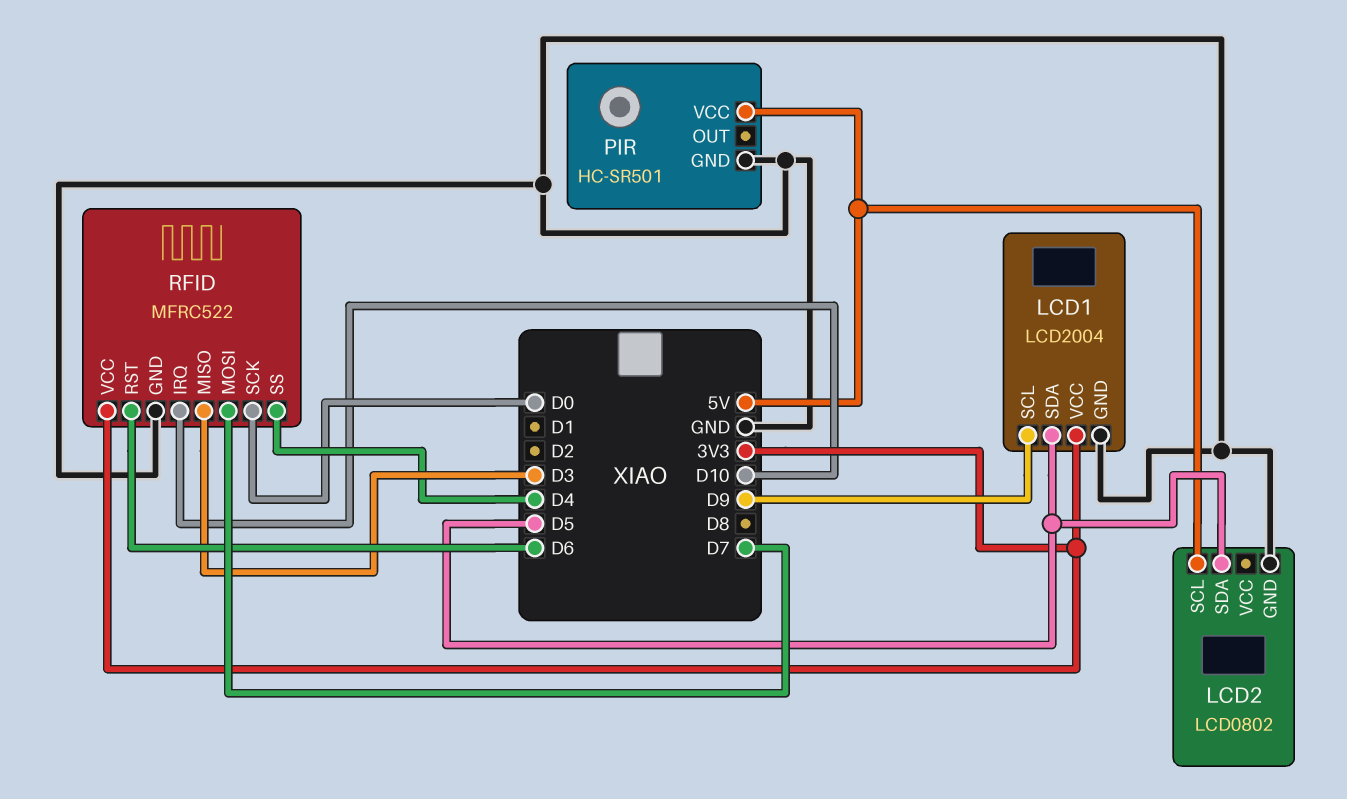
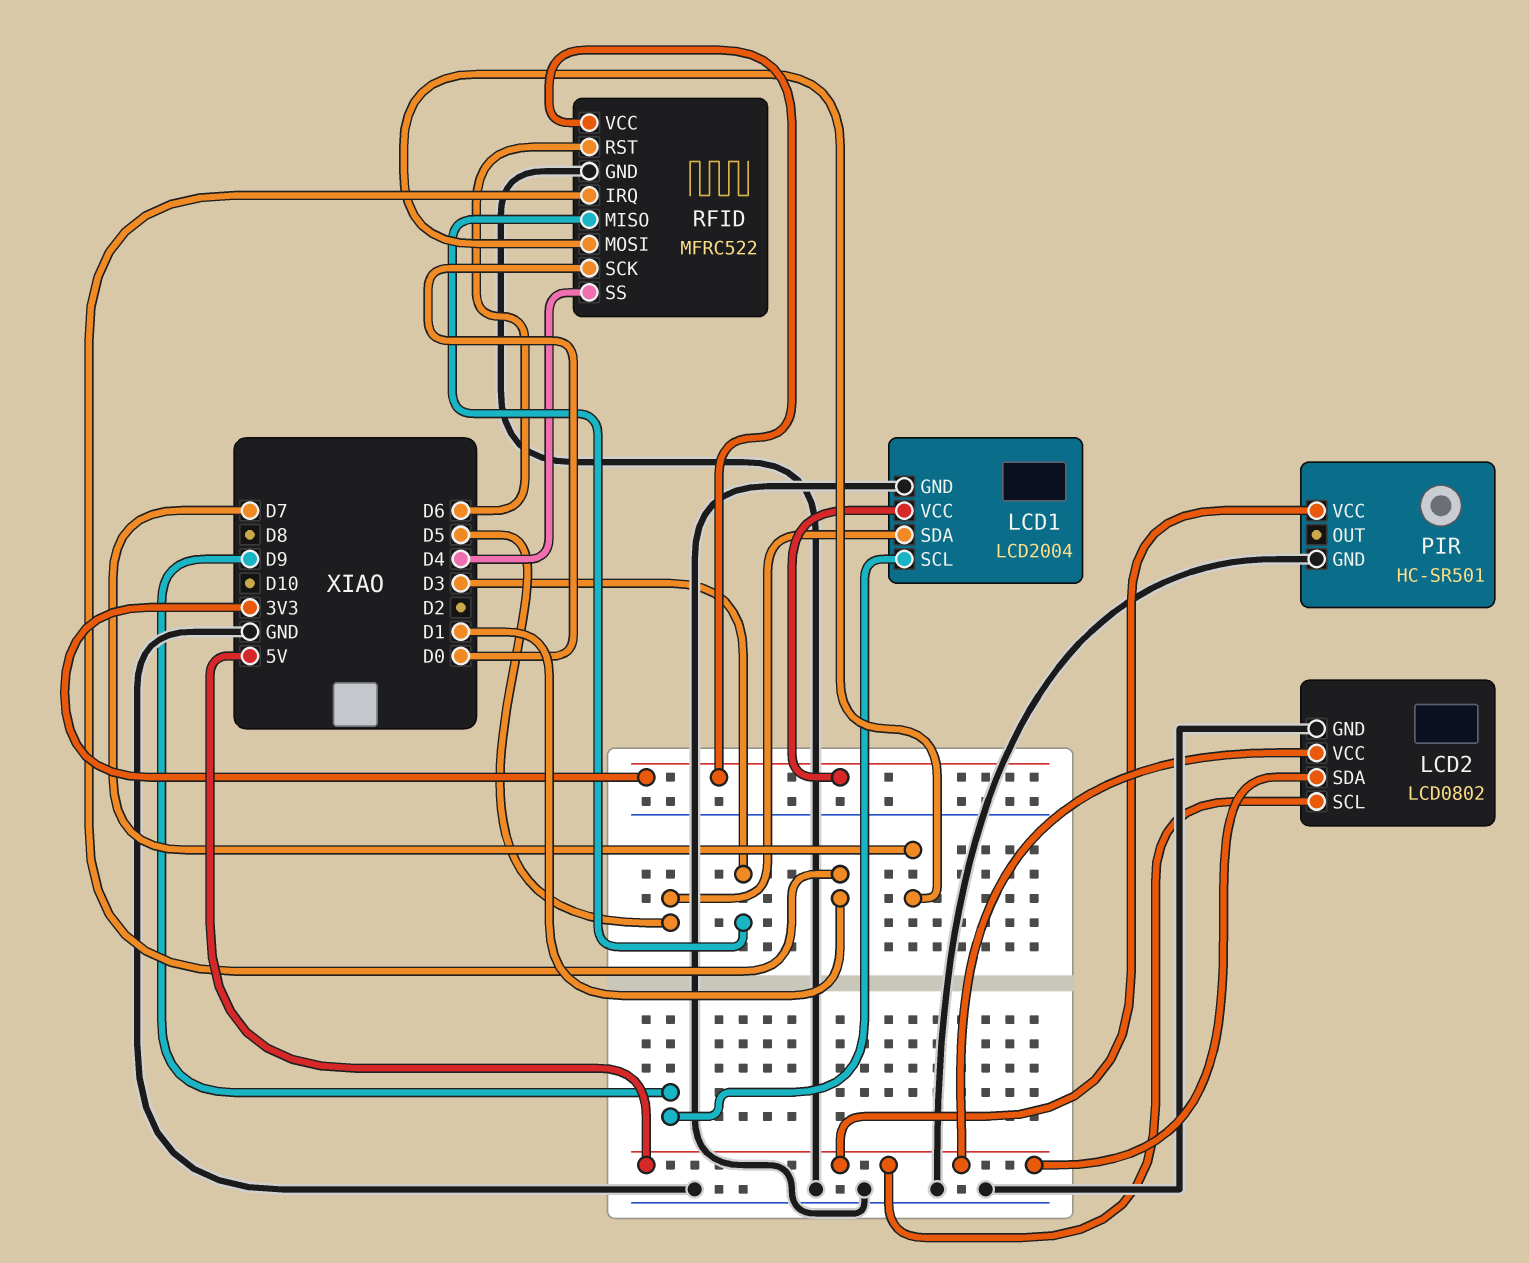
LCD2 pin SDA: D5 -> 5V
LCD2 pin VCC: none -> 5V
RFID pin IRQ: D10 -> D1

